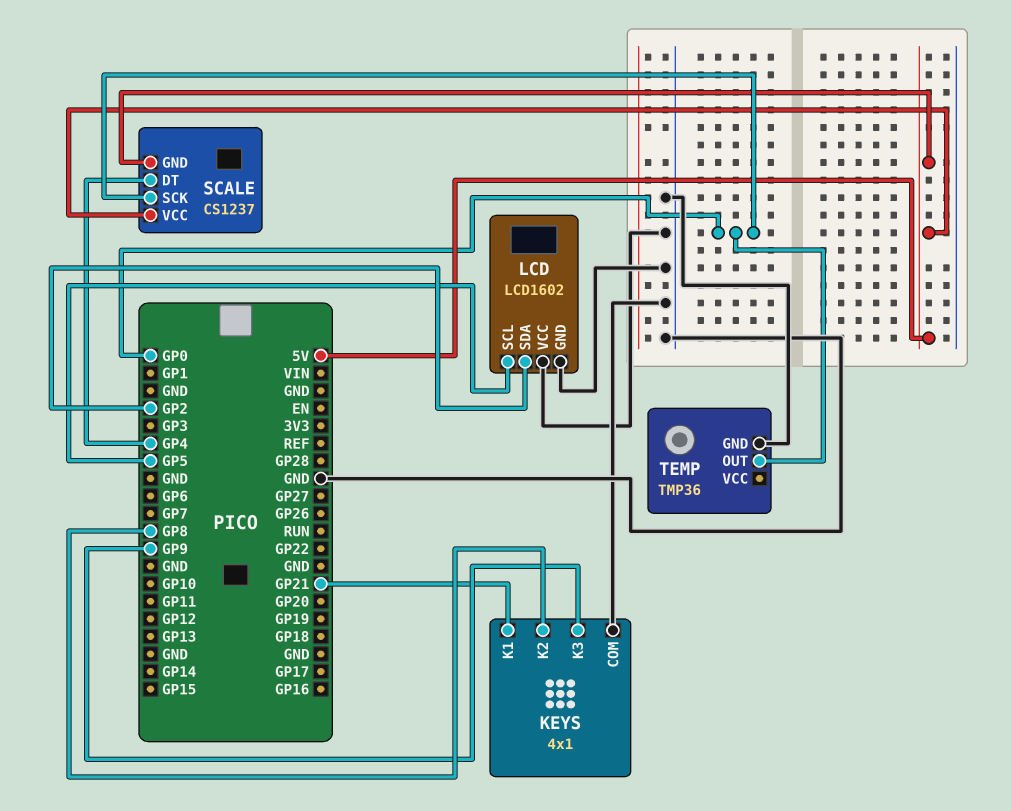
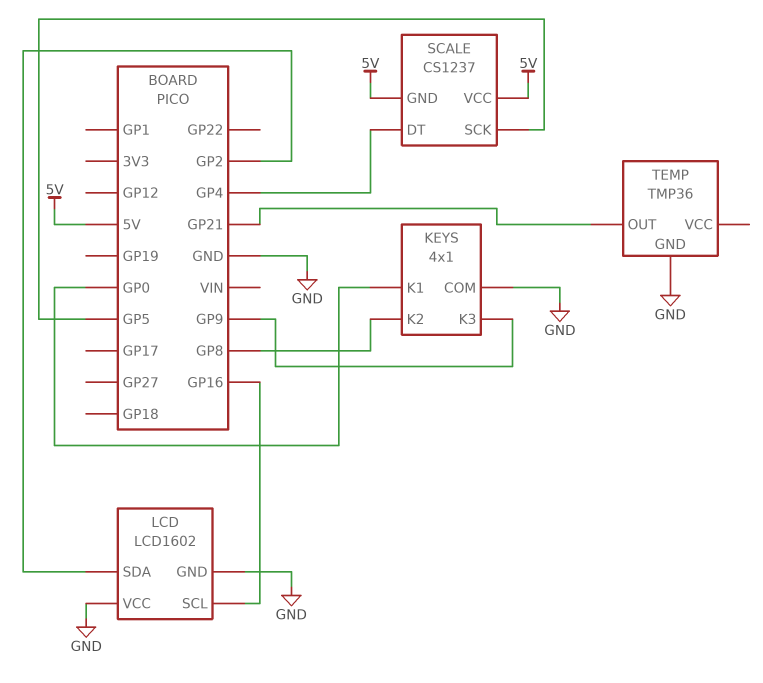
KEYS pin K1: GP21 -> GP0
LCD pin SCL: GP5 -> GP16
SCALE pin SCK: GP0 -> GP5
TEMP pin OUT: GP0 -> GP21

